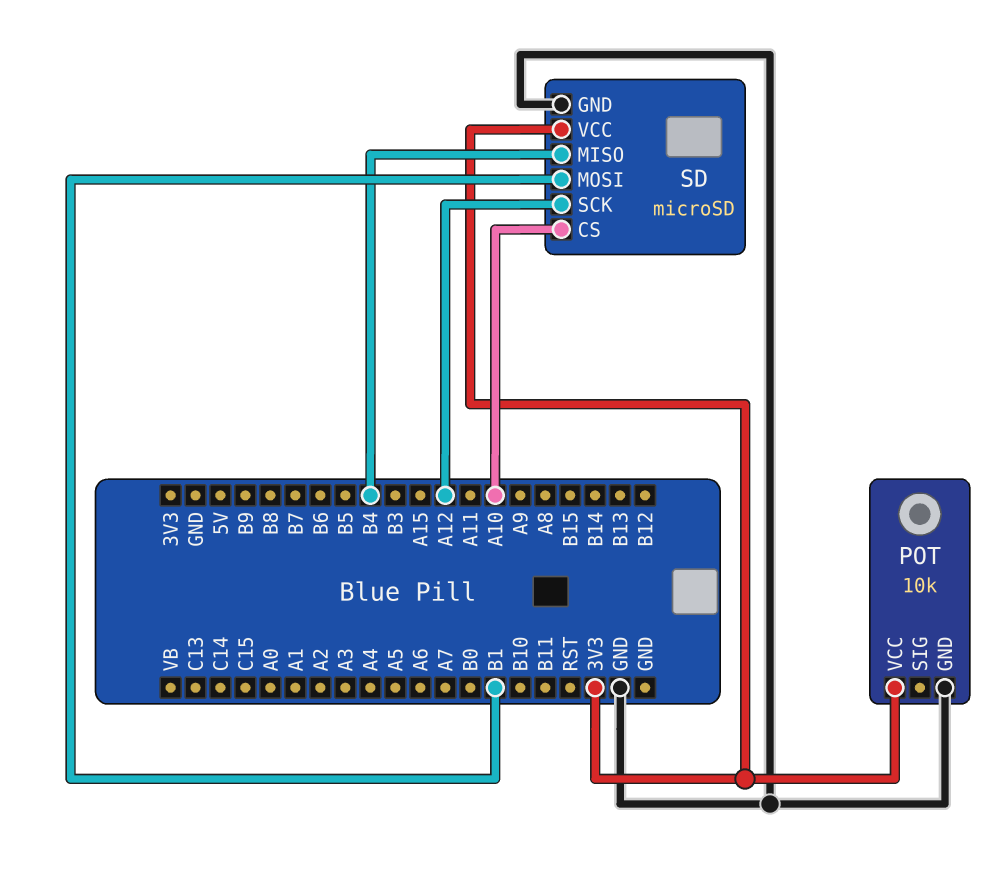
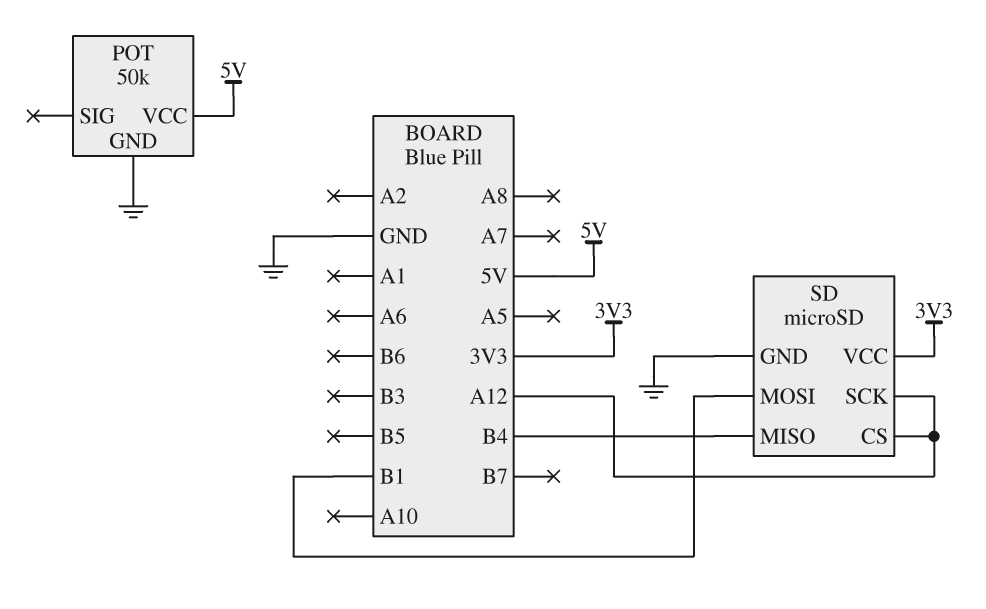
POT: 10k -> 50k
POT pin VCC: 3V3 -> 5V
SD pin CS: A10 -> A12

